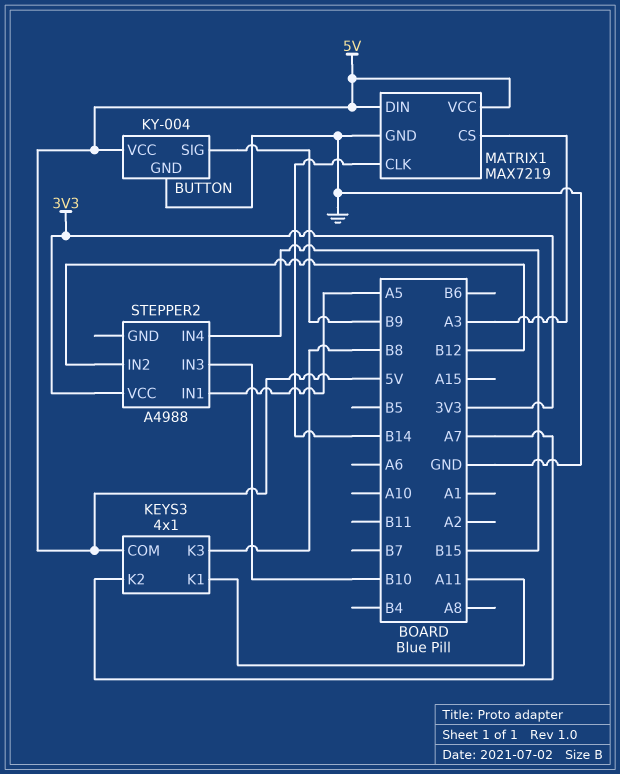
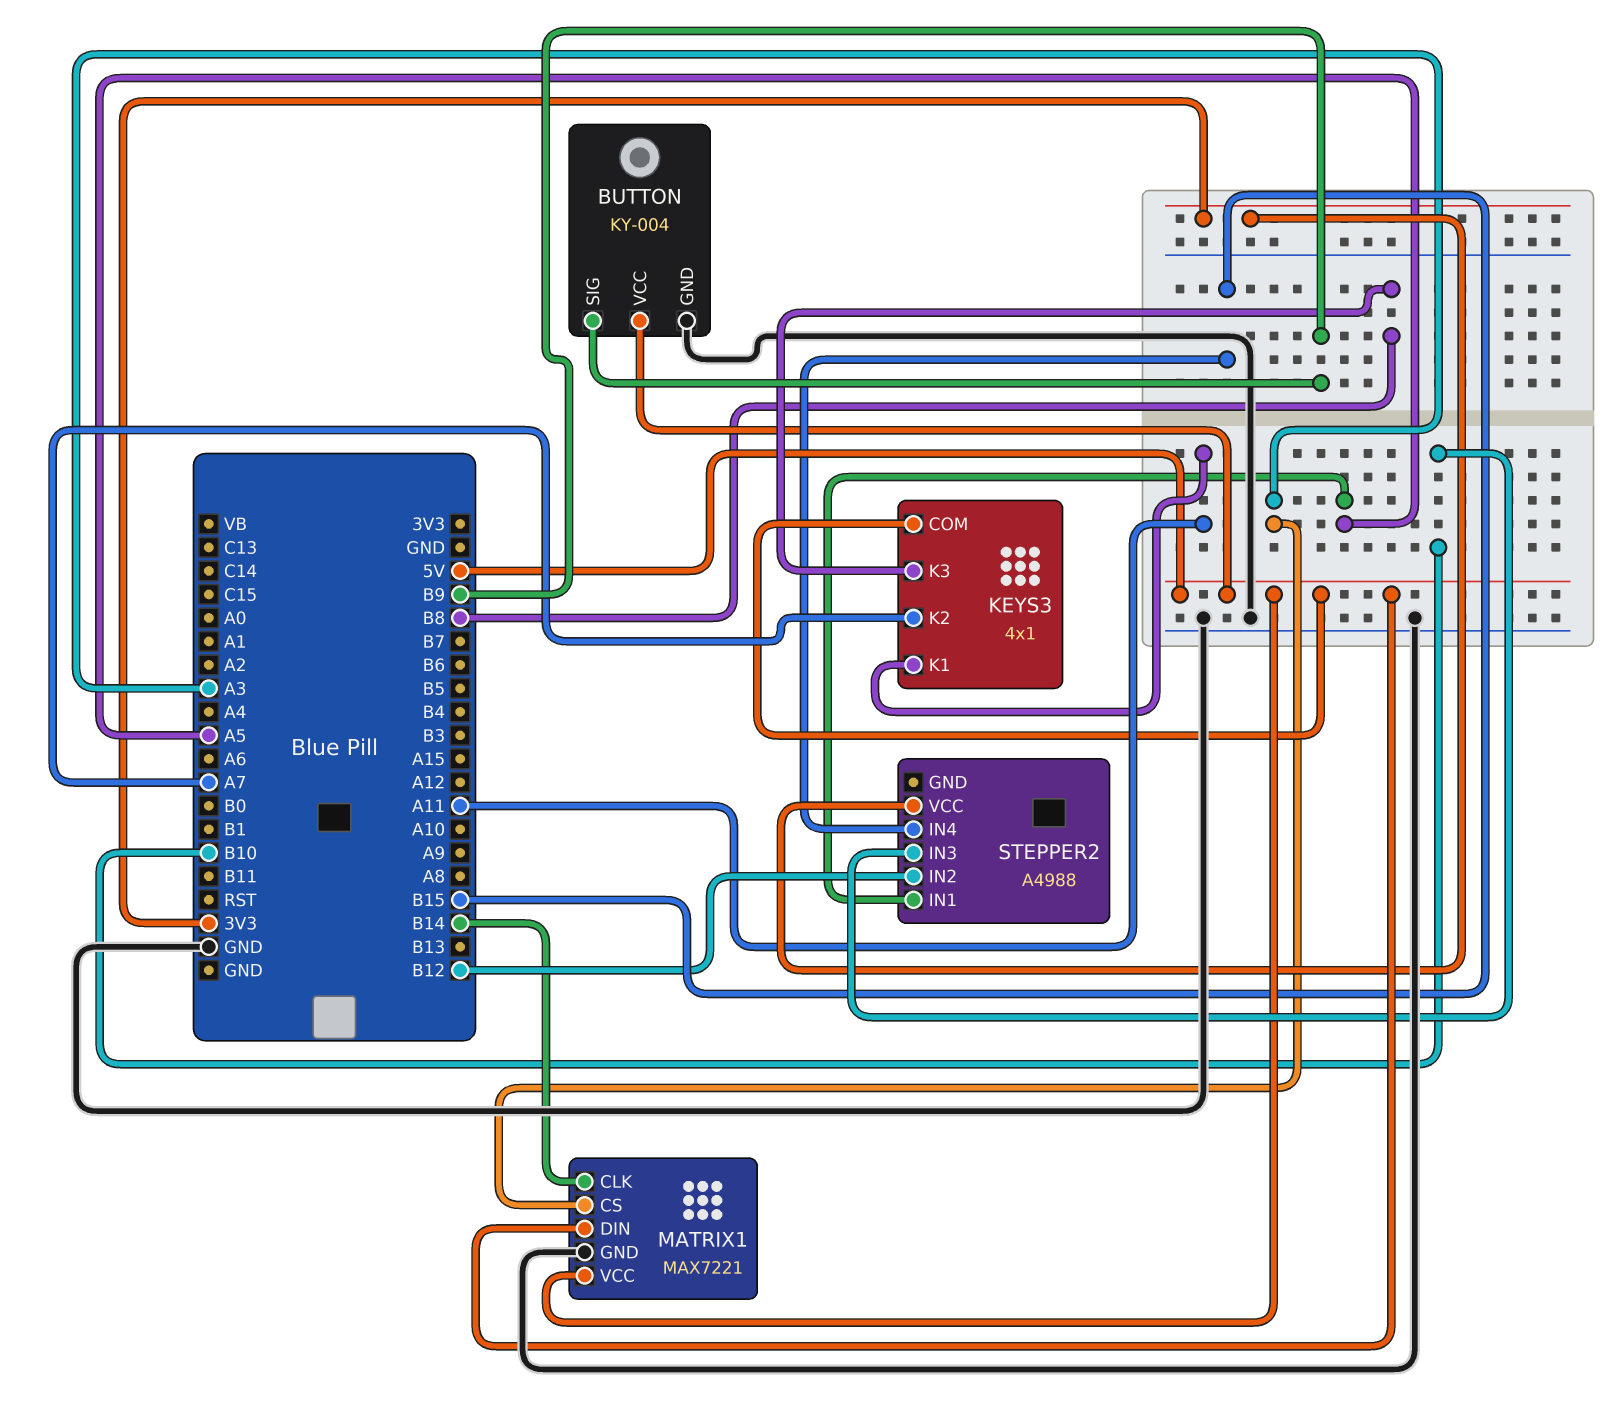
MATRIX1: MAX7219 -> MAX7221

